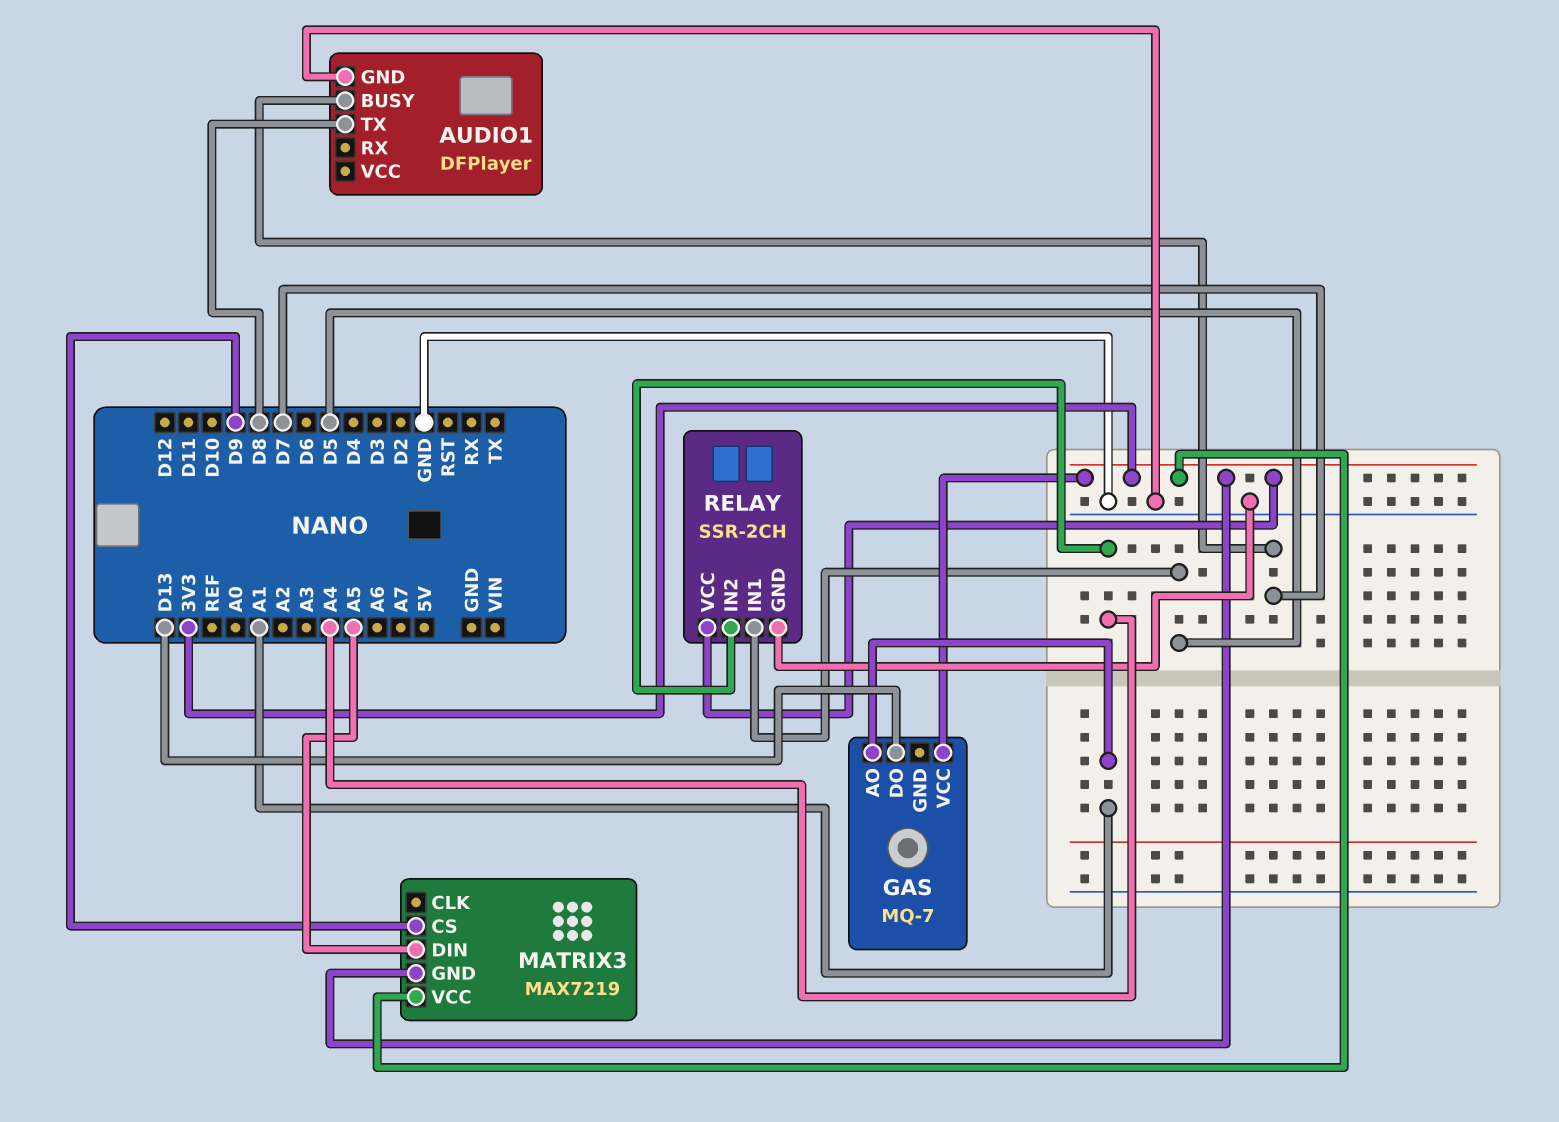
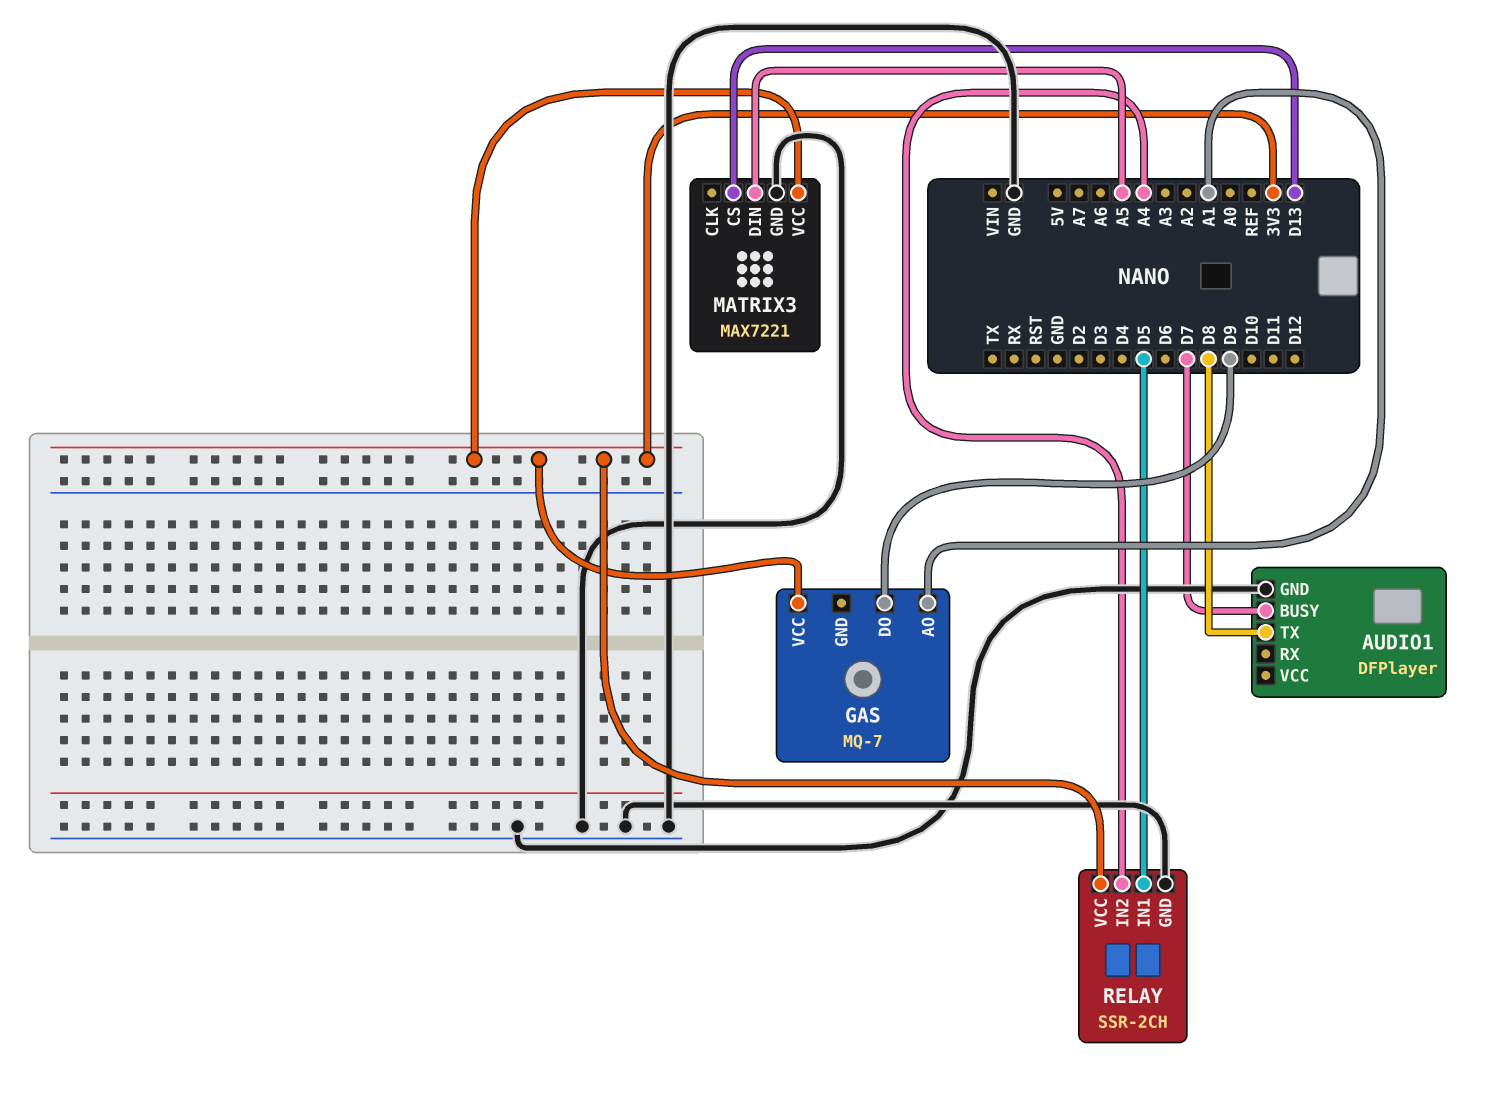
GAS pin DO: D13 -> D9
MATRIX3: MAX7219 -> MAX7221
MATRIX3 pin CS: D9 -> D13
MATRIX3 pin GND: 3V3 -> GND

